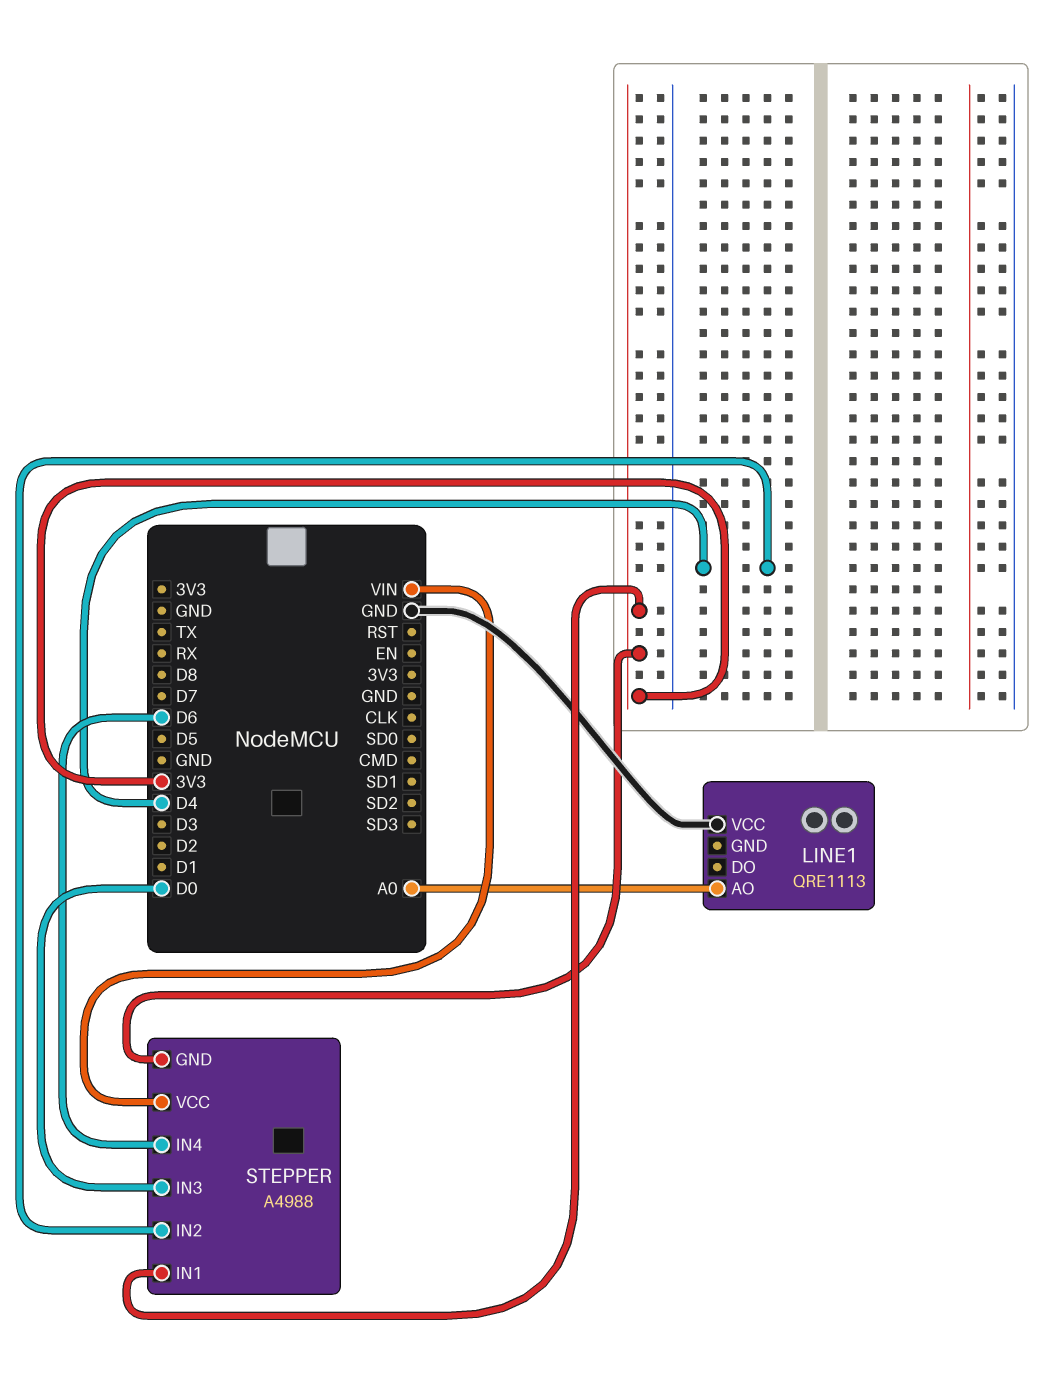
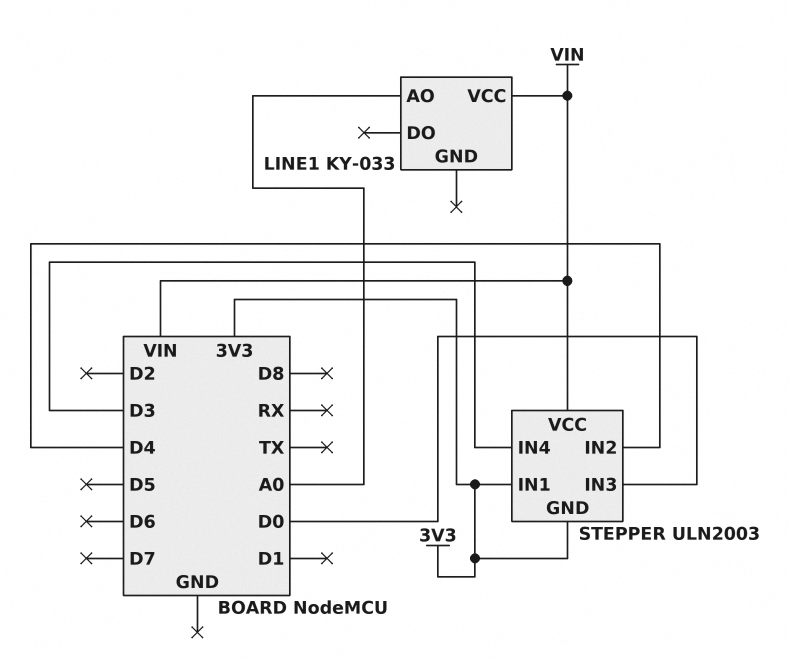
LINE1: QRE1113 -> KY-033
LINE1 pin VCC: GND -> VIN
STEPPER: A4988 -> ULN2003
STEPPER pin IN4: D6 -> D3

